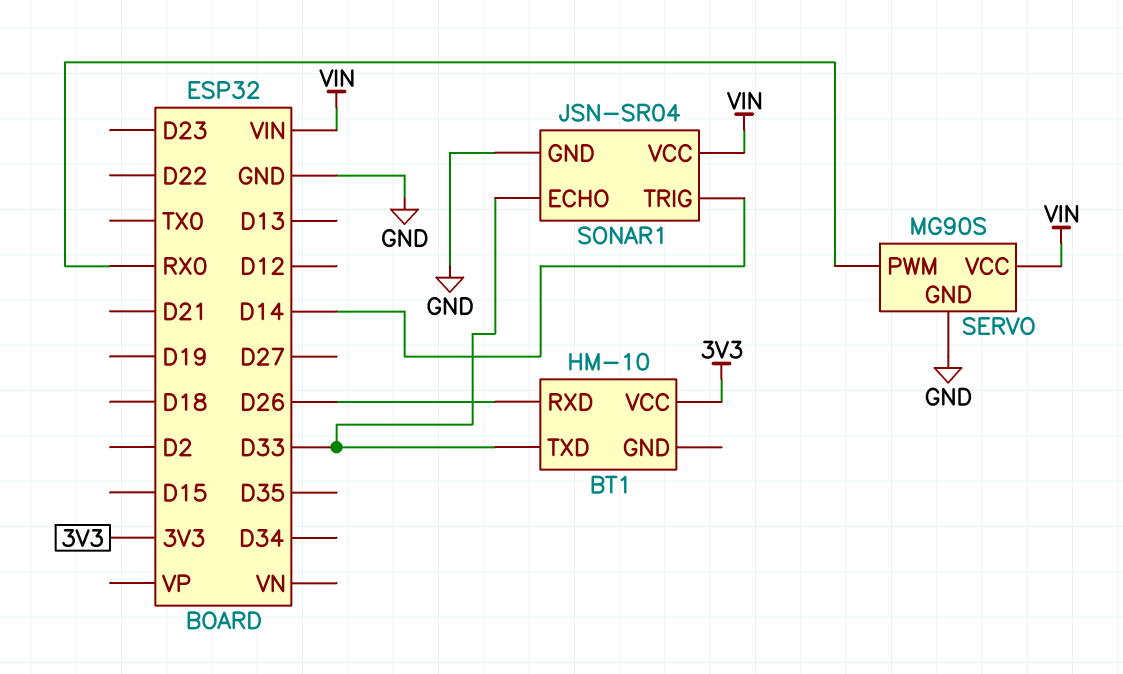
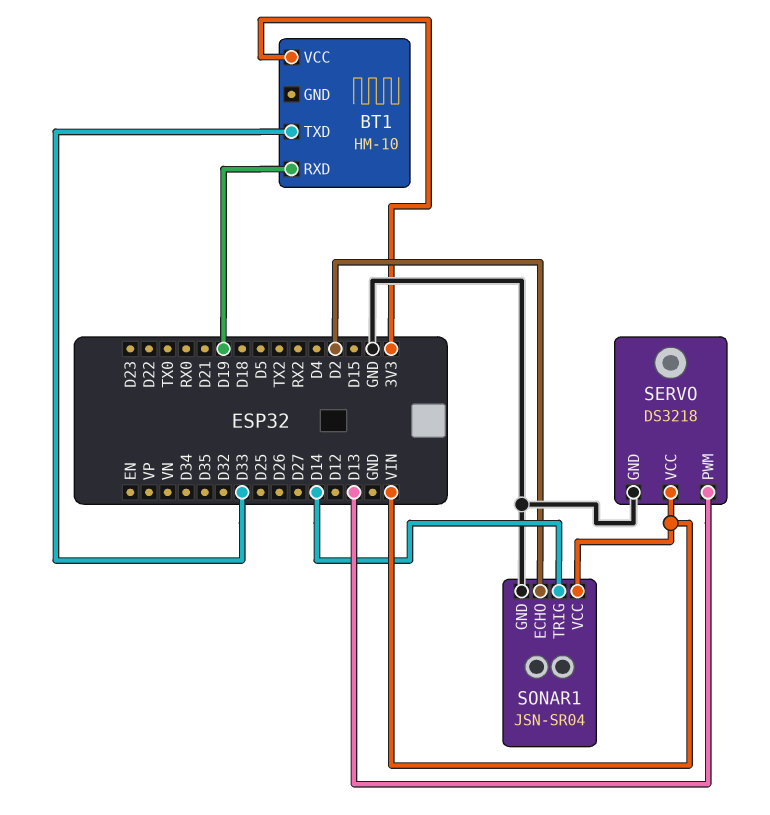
BT1 pin RXD: D26 -> D19
SERVO: MG90S -> DS3218
SERVO pin PWM: RX0 -> D13
SONAR1 pin ECHO: D33 -> D2

